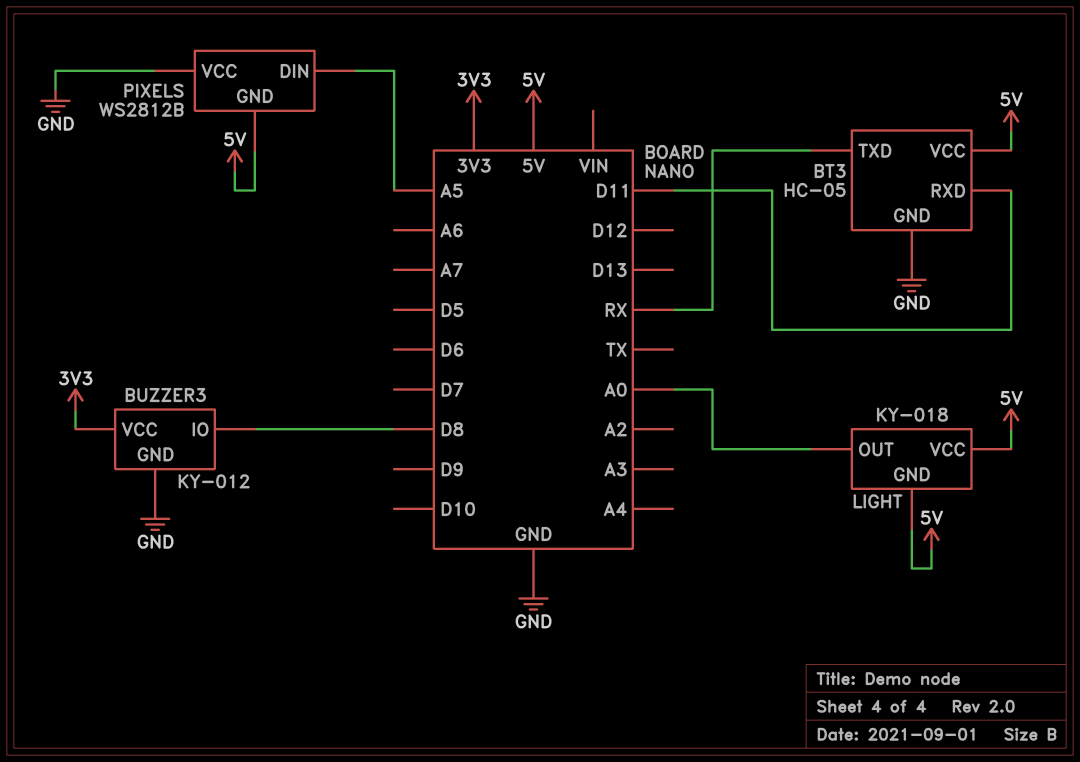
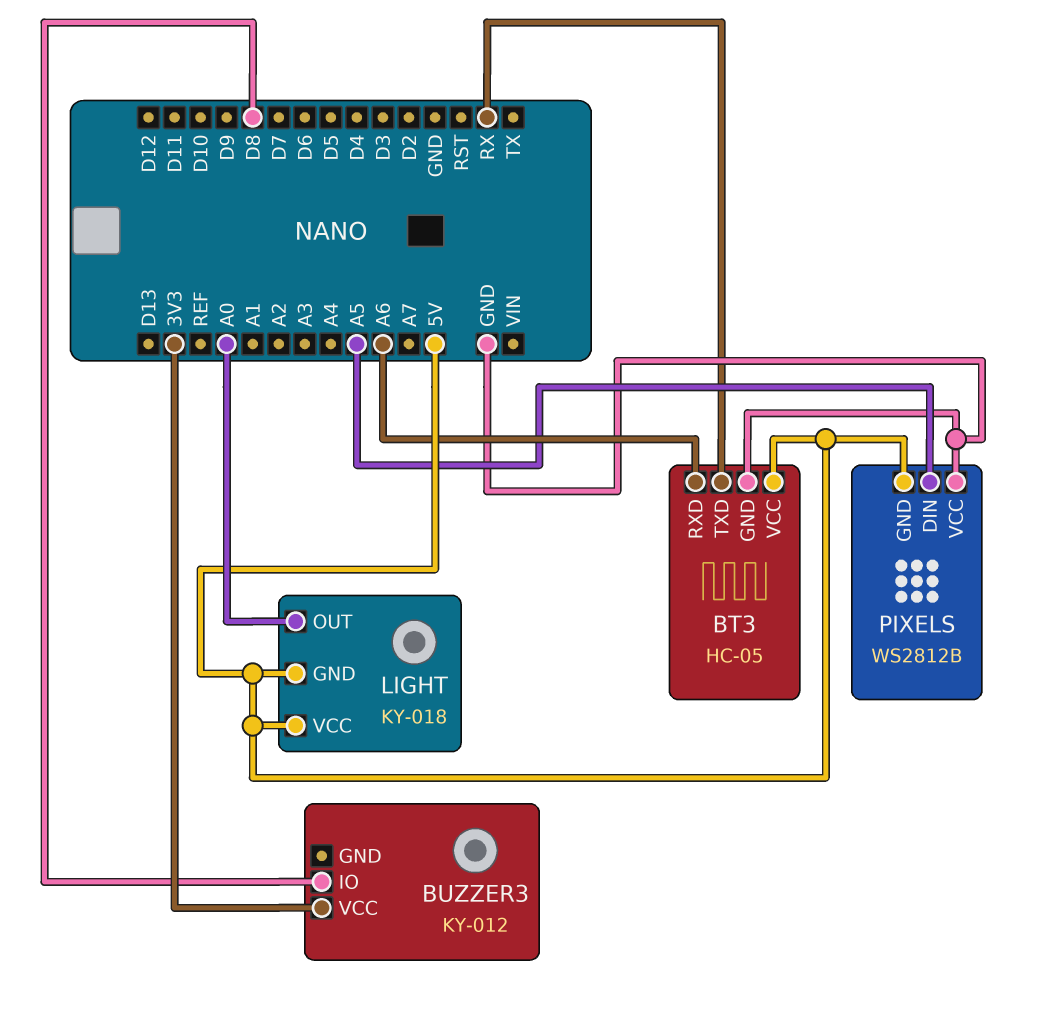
BT3 pin RXD: D11 -> A6
BUZZER3 pin GND: GND -> none

